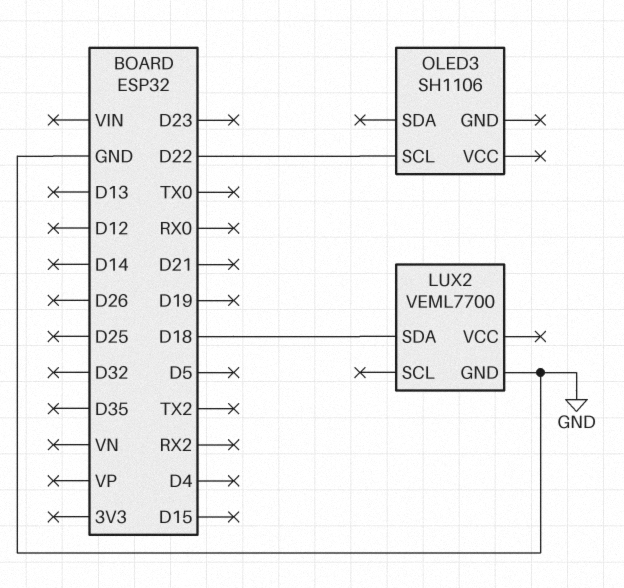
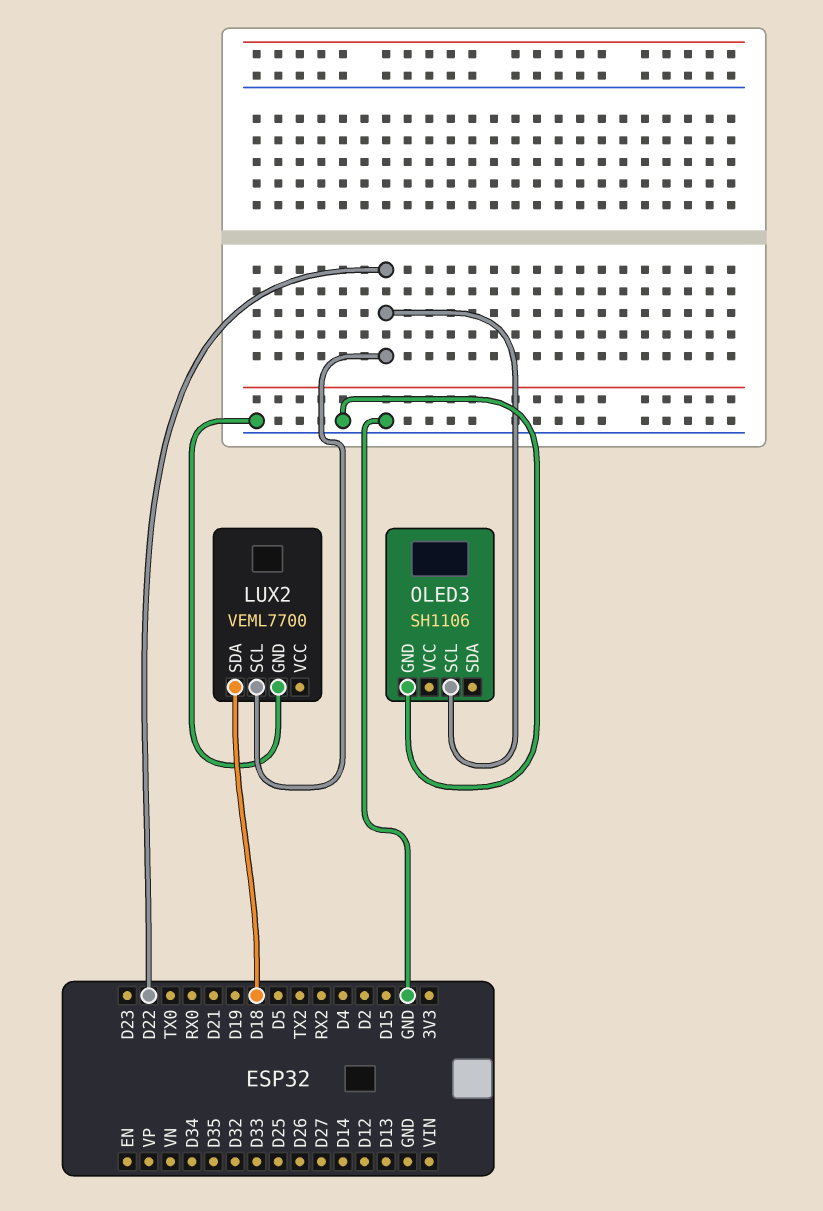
LUX2 pin SCL: none -> D22
OLED3 pin GND: none -> GND

